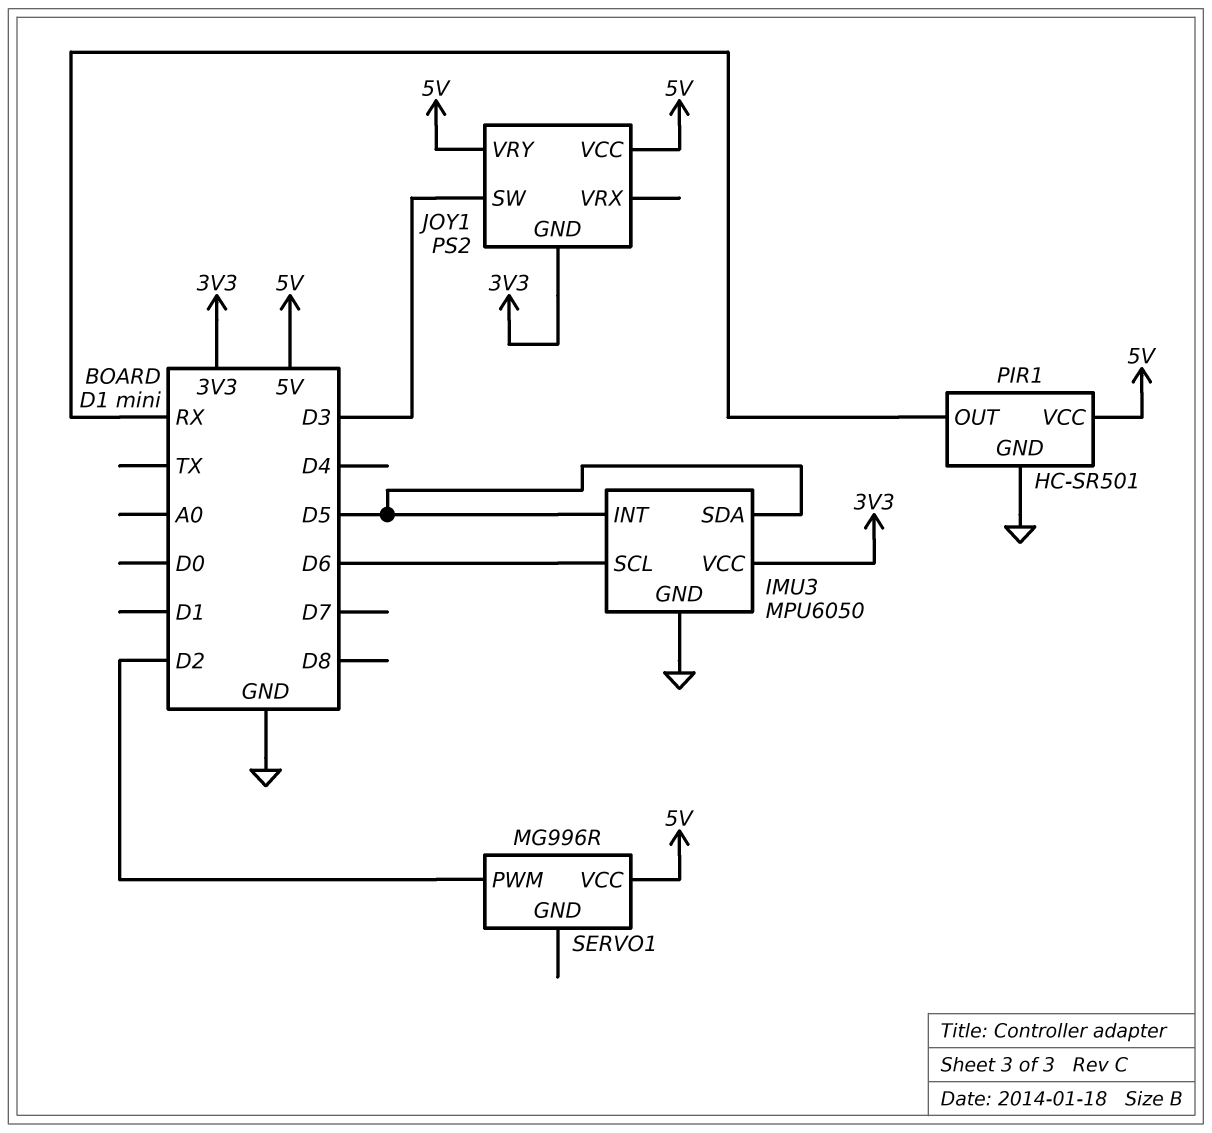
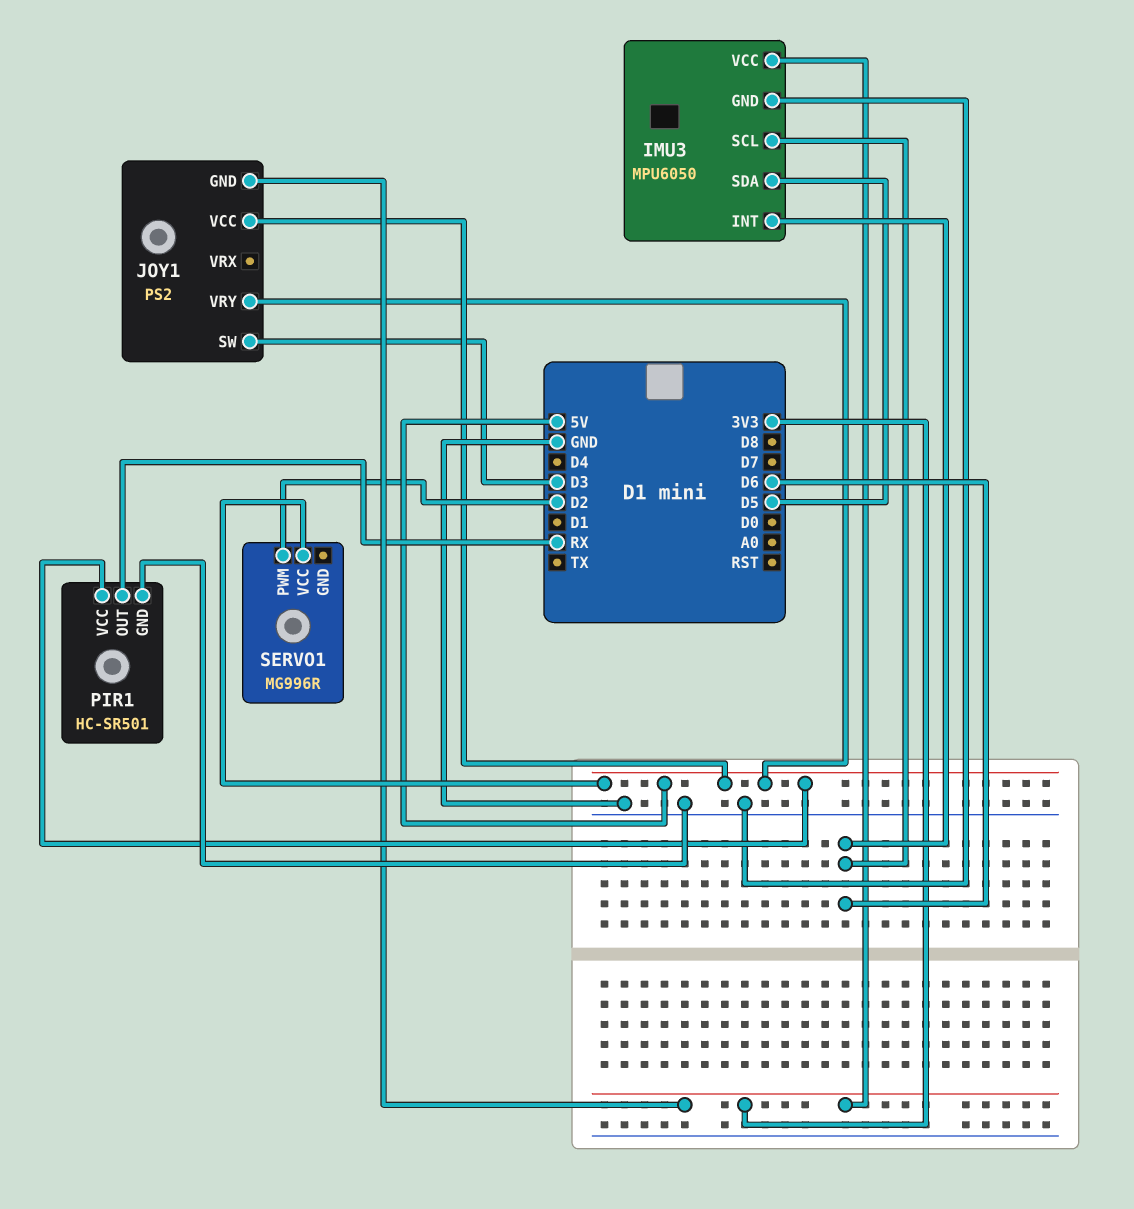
IMU3 pin INT: D5 -> D6

